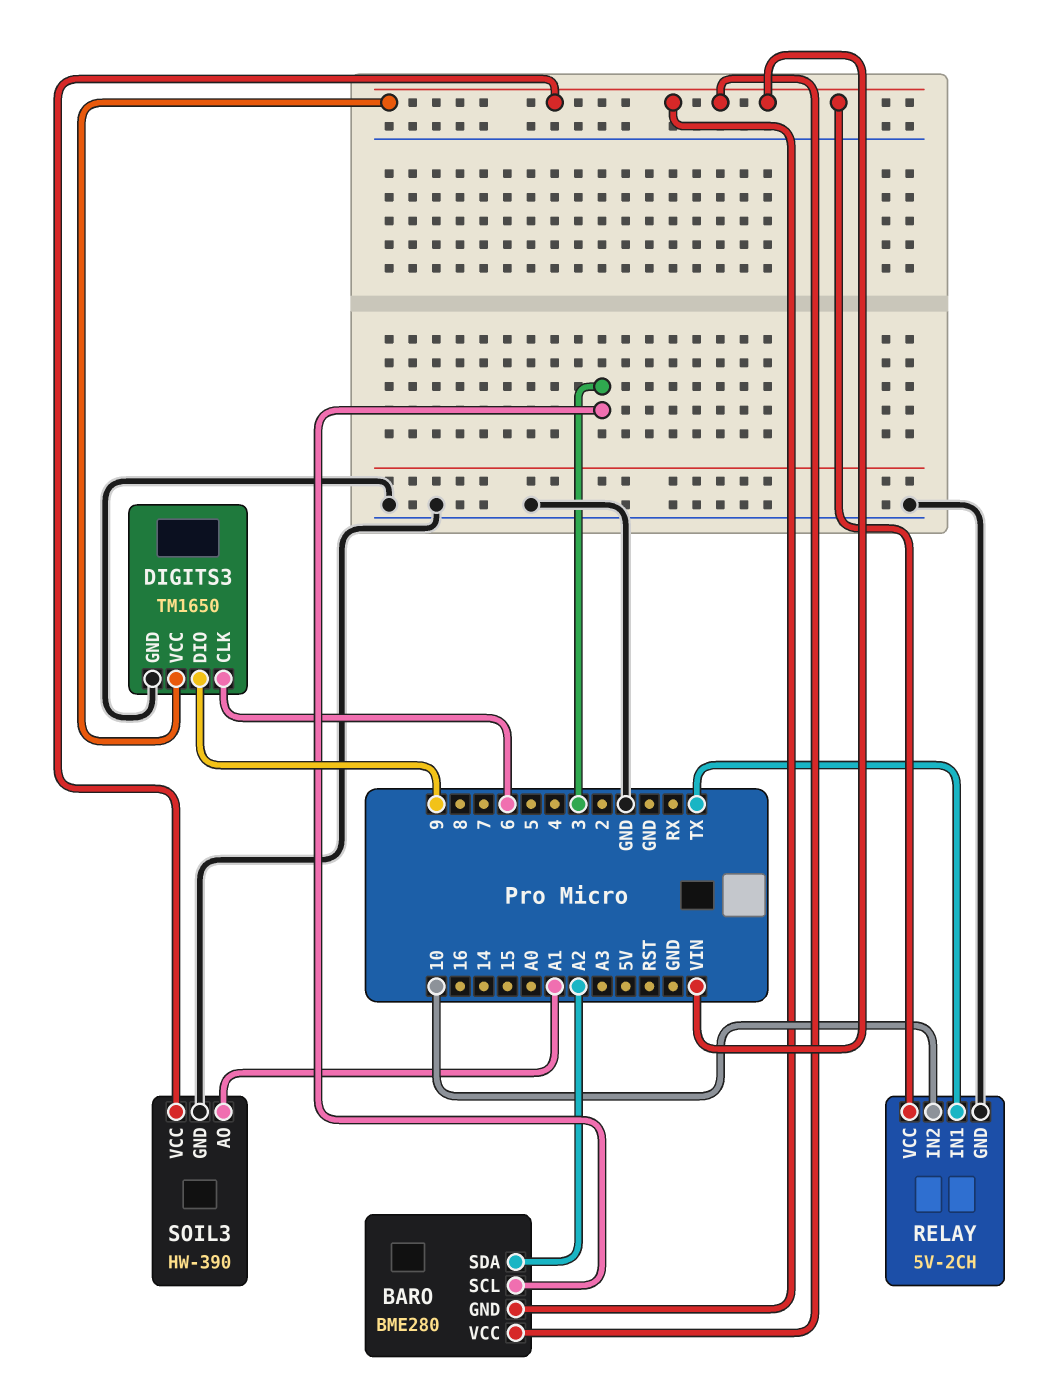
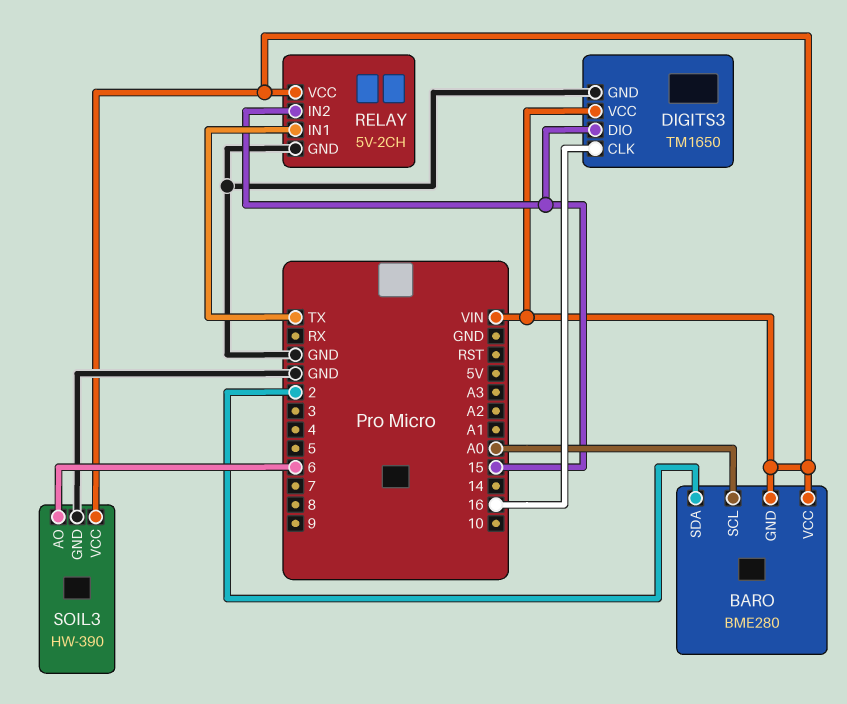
BARO pin SCL: 3 -> A0
BARO pin SDA: A2 -> 2
DIGITS3 pin CLK: 6 -> 16
DIGITS3 pin DIO: 9 -> 15
RELAY pin IN2: 10 -> 15
SOIL3 pin AO: A1 -> 6

